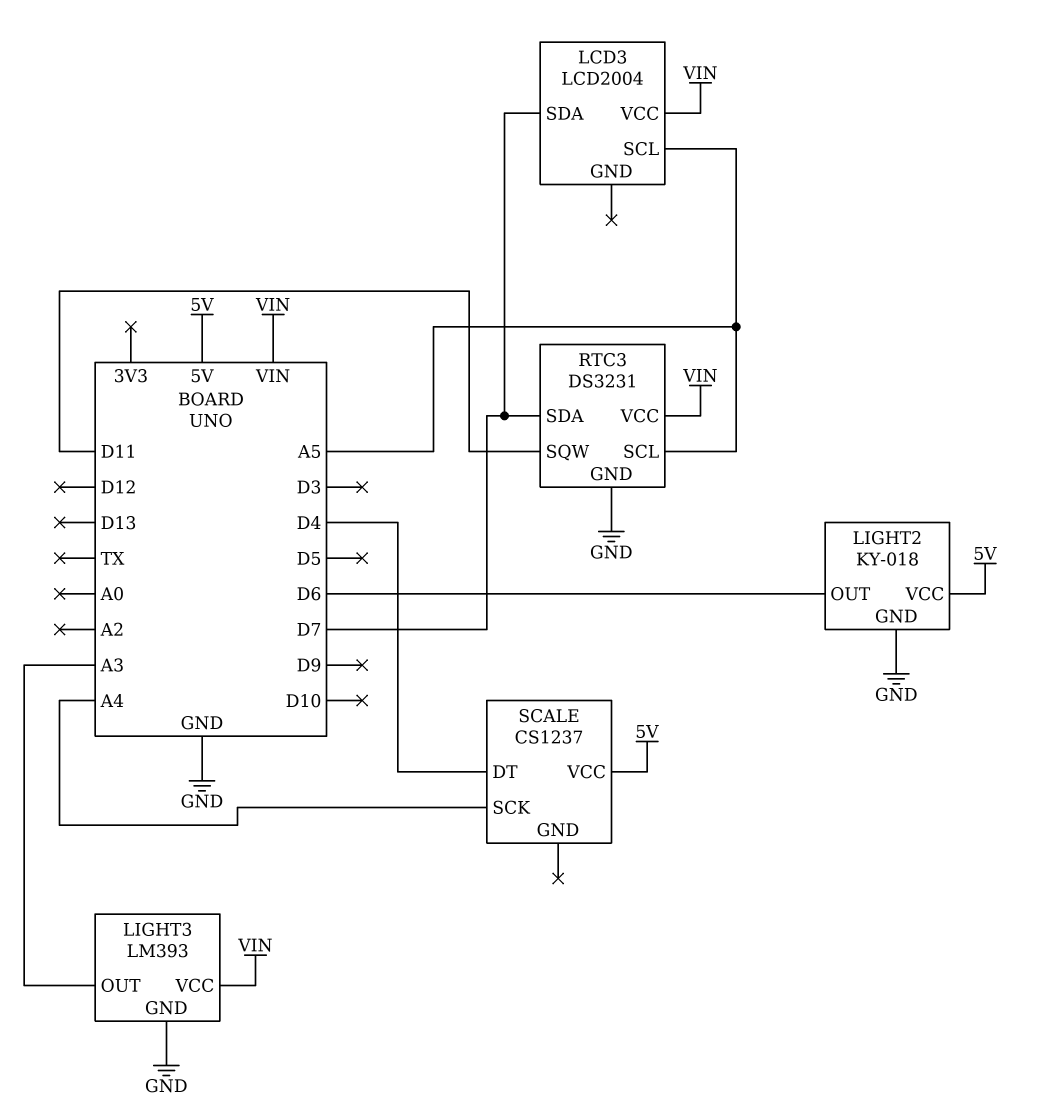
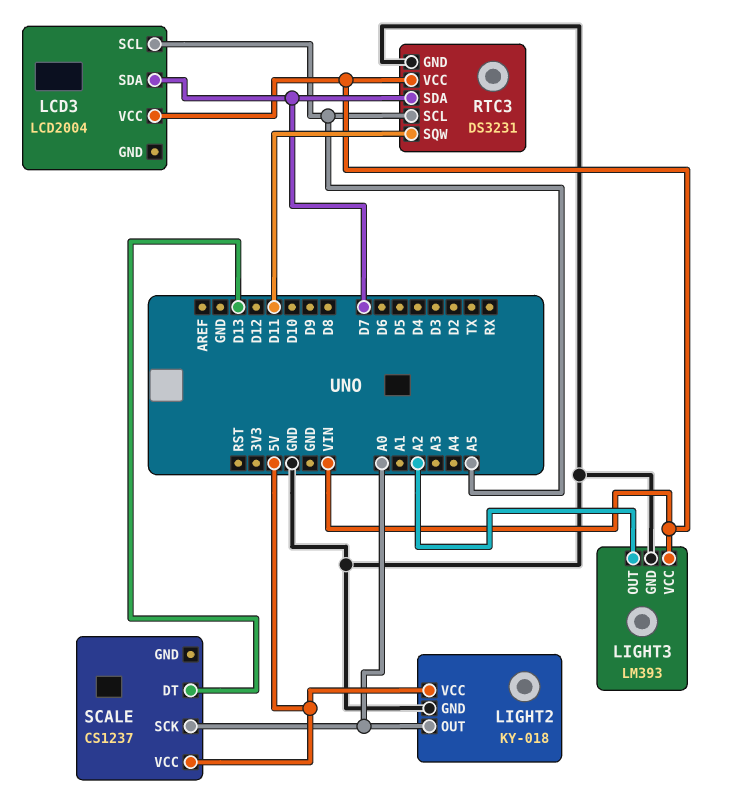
LIGHT2 pin OUT: D6 -> A0
LIGHT3 pin OUT: A3 -> A2
SCALE pin DT: D4 -> D13
SCALE pin SCK: A4 -> A0

